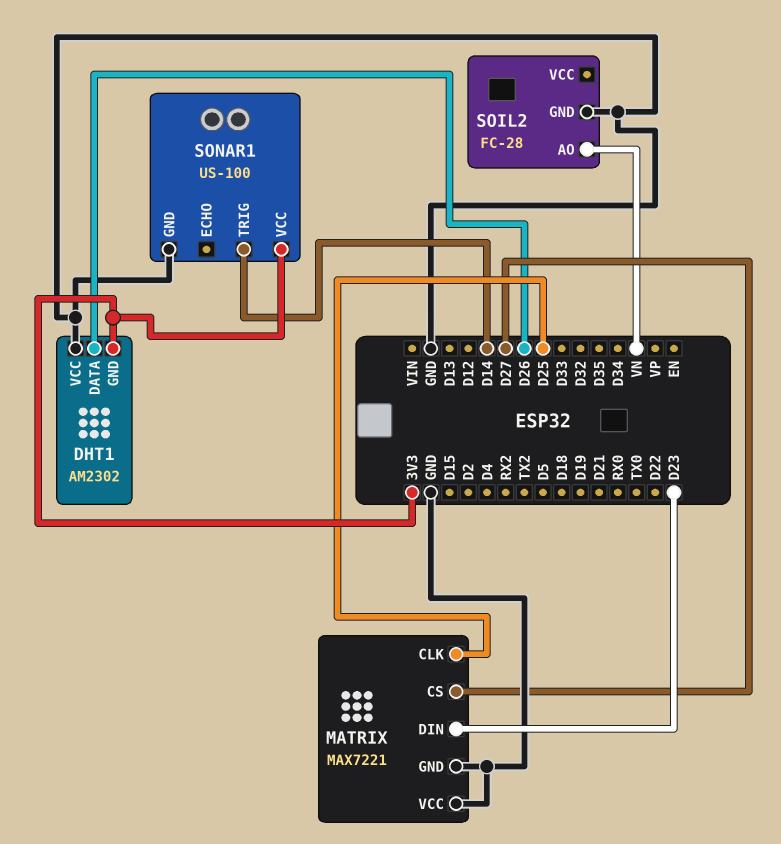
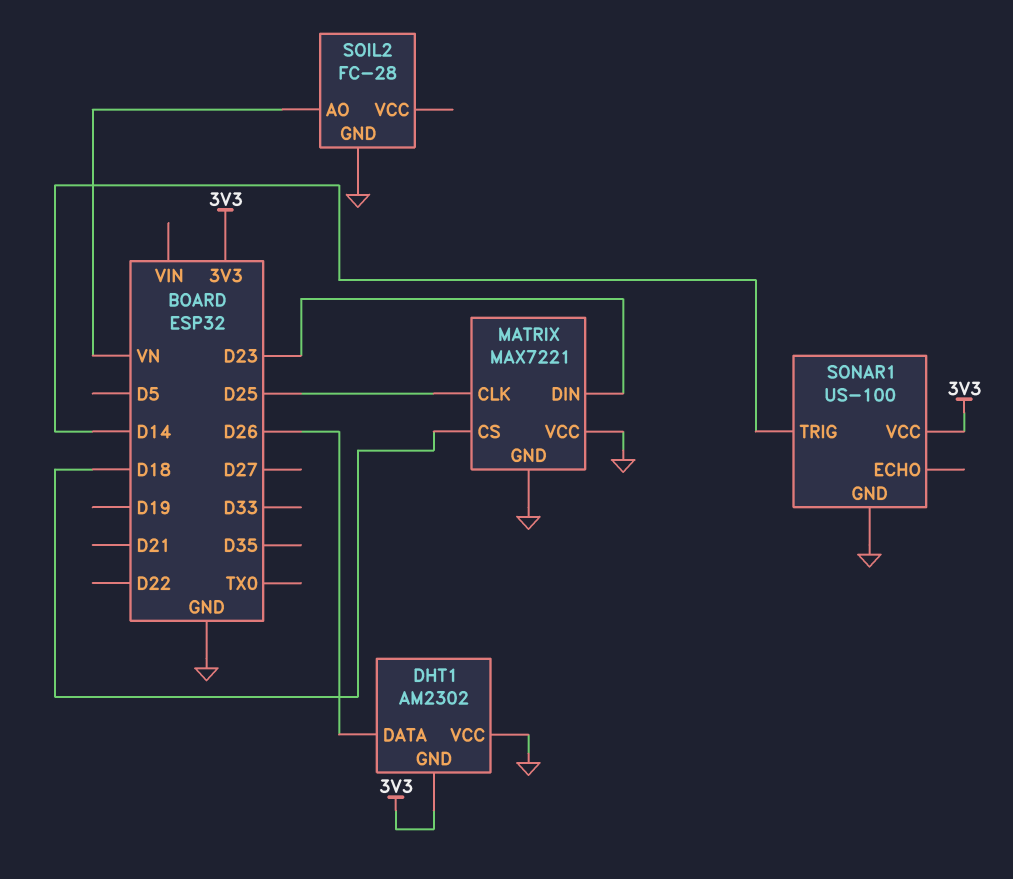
MATRIX pin CS: D27 -> D18

